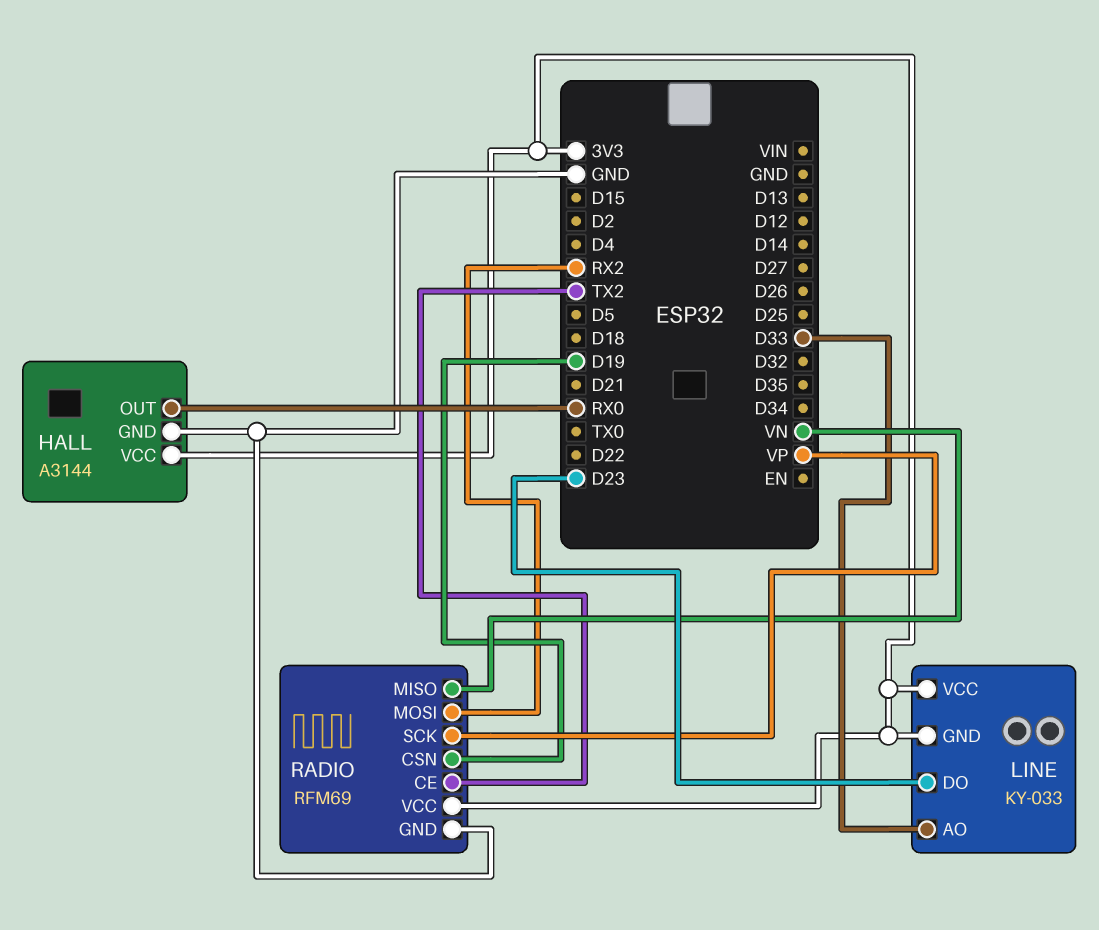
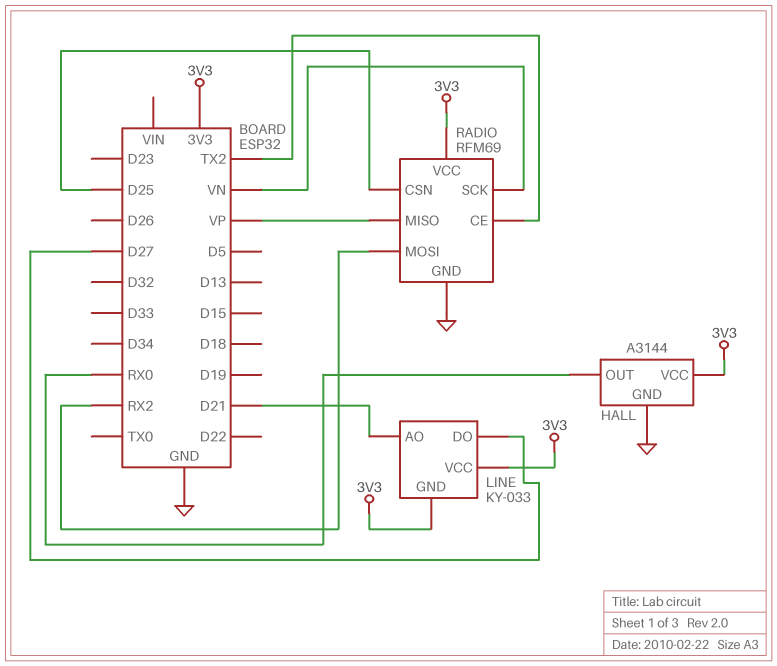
LINE pin AO: D33 -> D21
LINE pin DO: D23 -> D27
RADIO pin CSN: D19 -> D25
RADIO pin MISO: VN -> VP
RADIO pin SCK: VP -> VN

